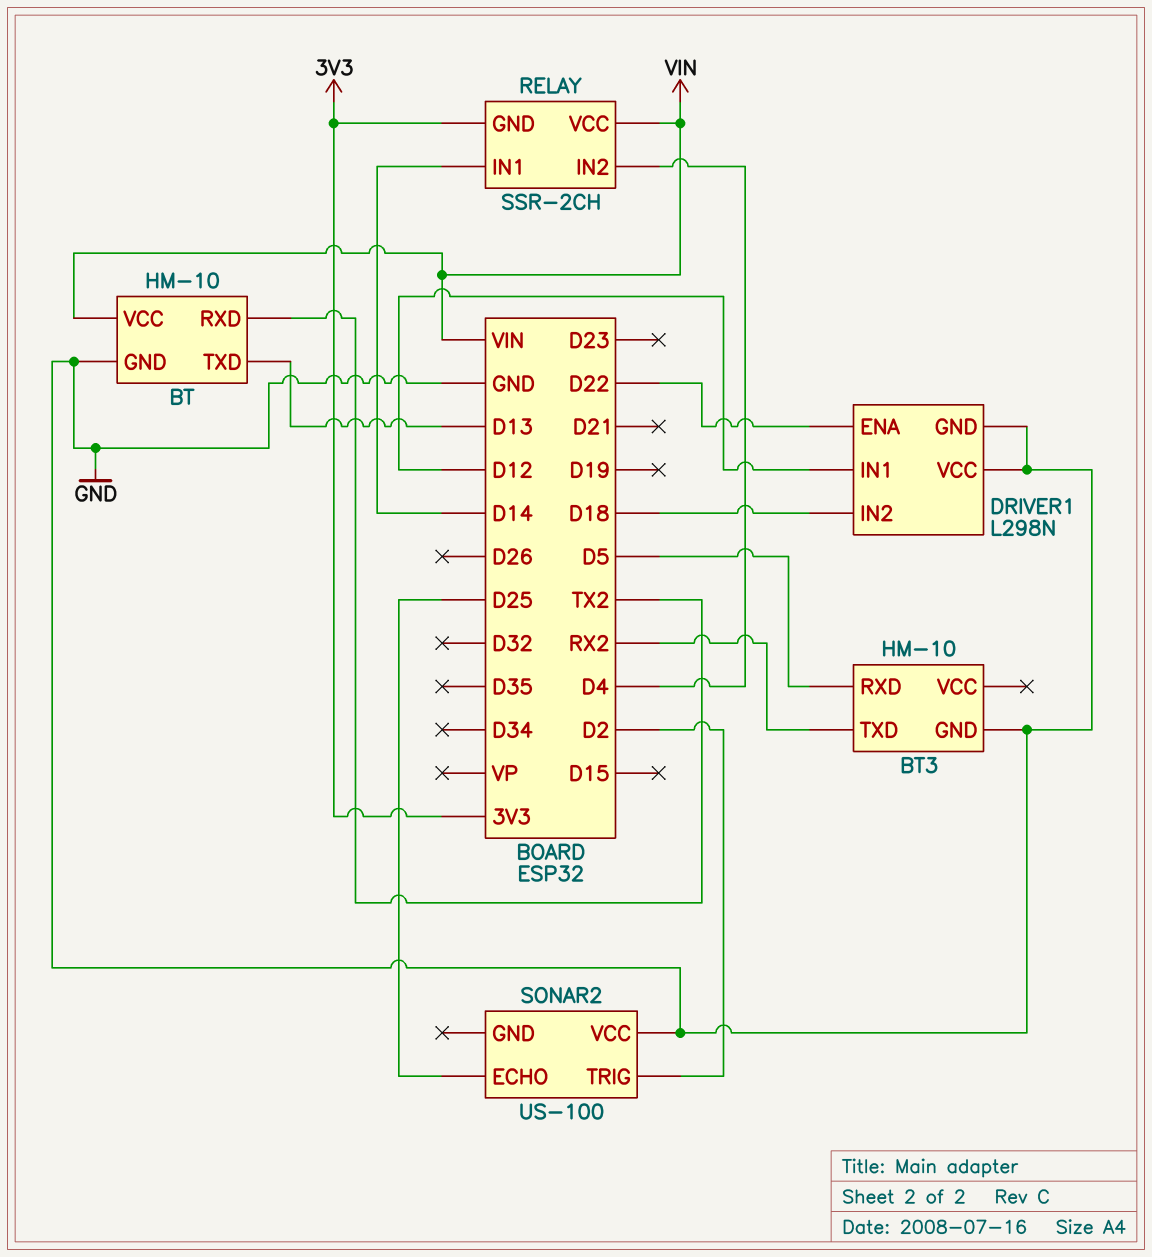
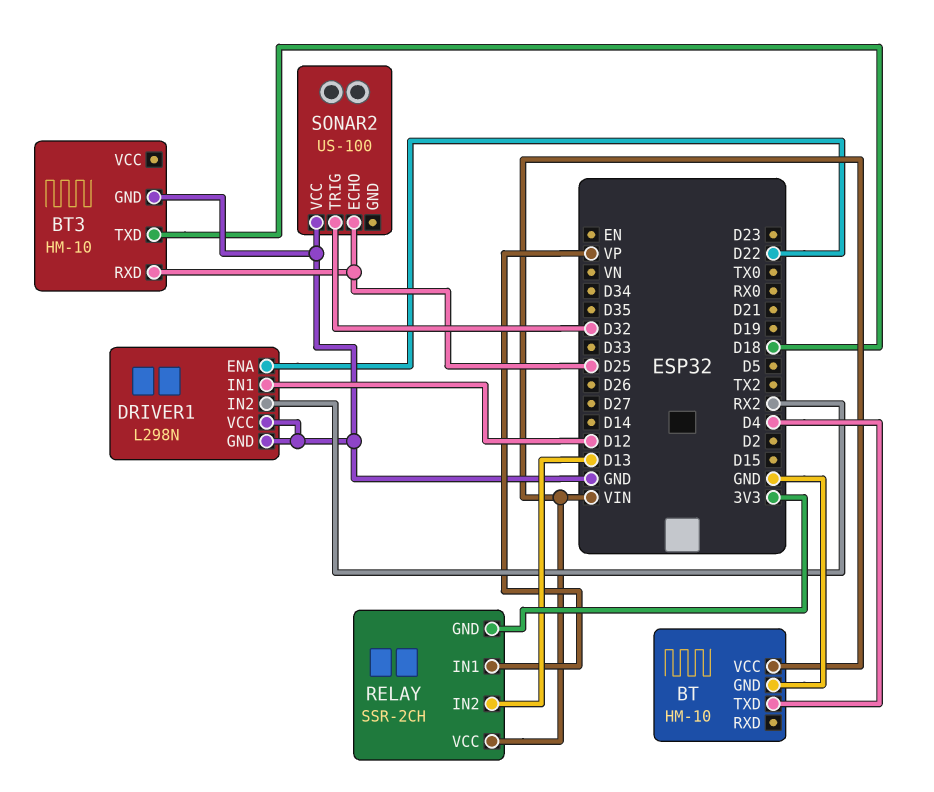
BT pin RXD: TX2 -> none
BT pin TXD: D13 -> D4
BT3 pin RXD: D5 -> D25
BT3 pin TXD: RX2 -> D18
DRIVER1 pin IN2: D18 -> RX2
RELAY pin IN1: D14 -> VP
RELAY pin IN2: D4 -> D13
SONAR2 pin TRIG: D2 -> D32

